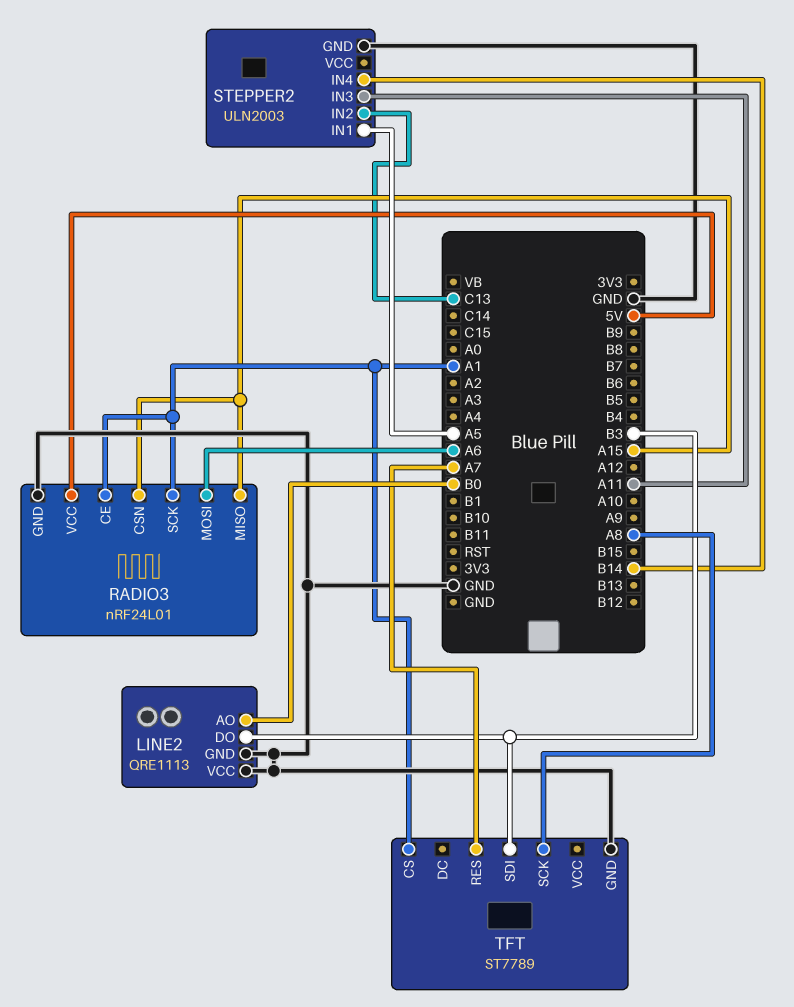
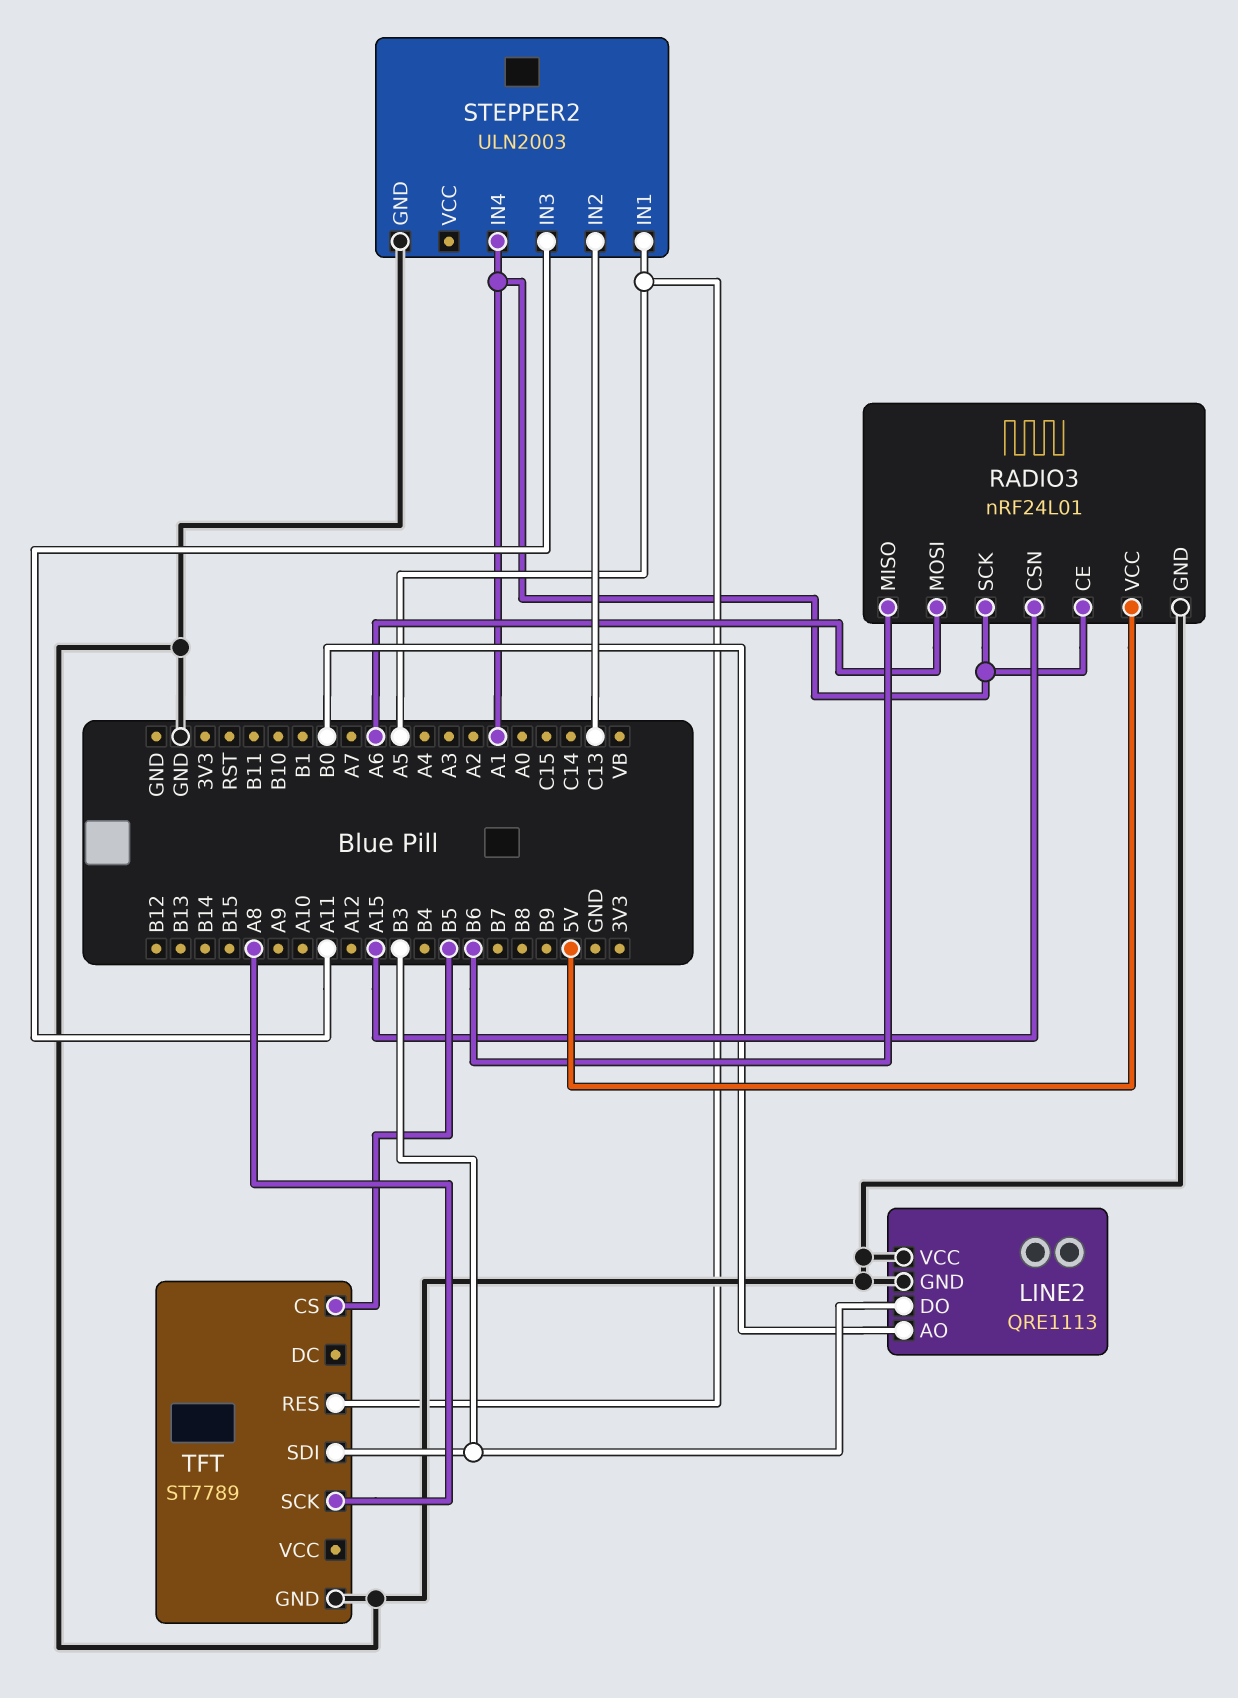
RADIO3 pin MISO: A15 -> B6
STEPPER2 pin IN4: B14 -> A1
TFT pin CS: A1 -> B5
TFT pin RES: A7 -> A5

